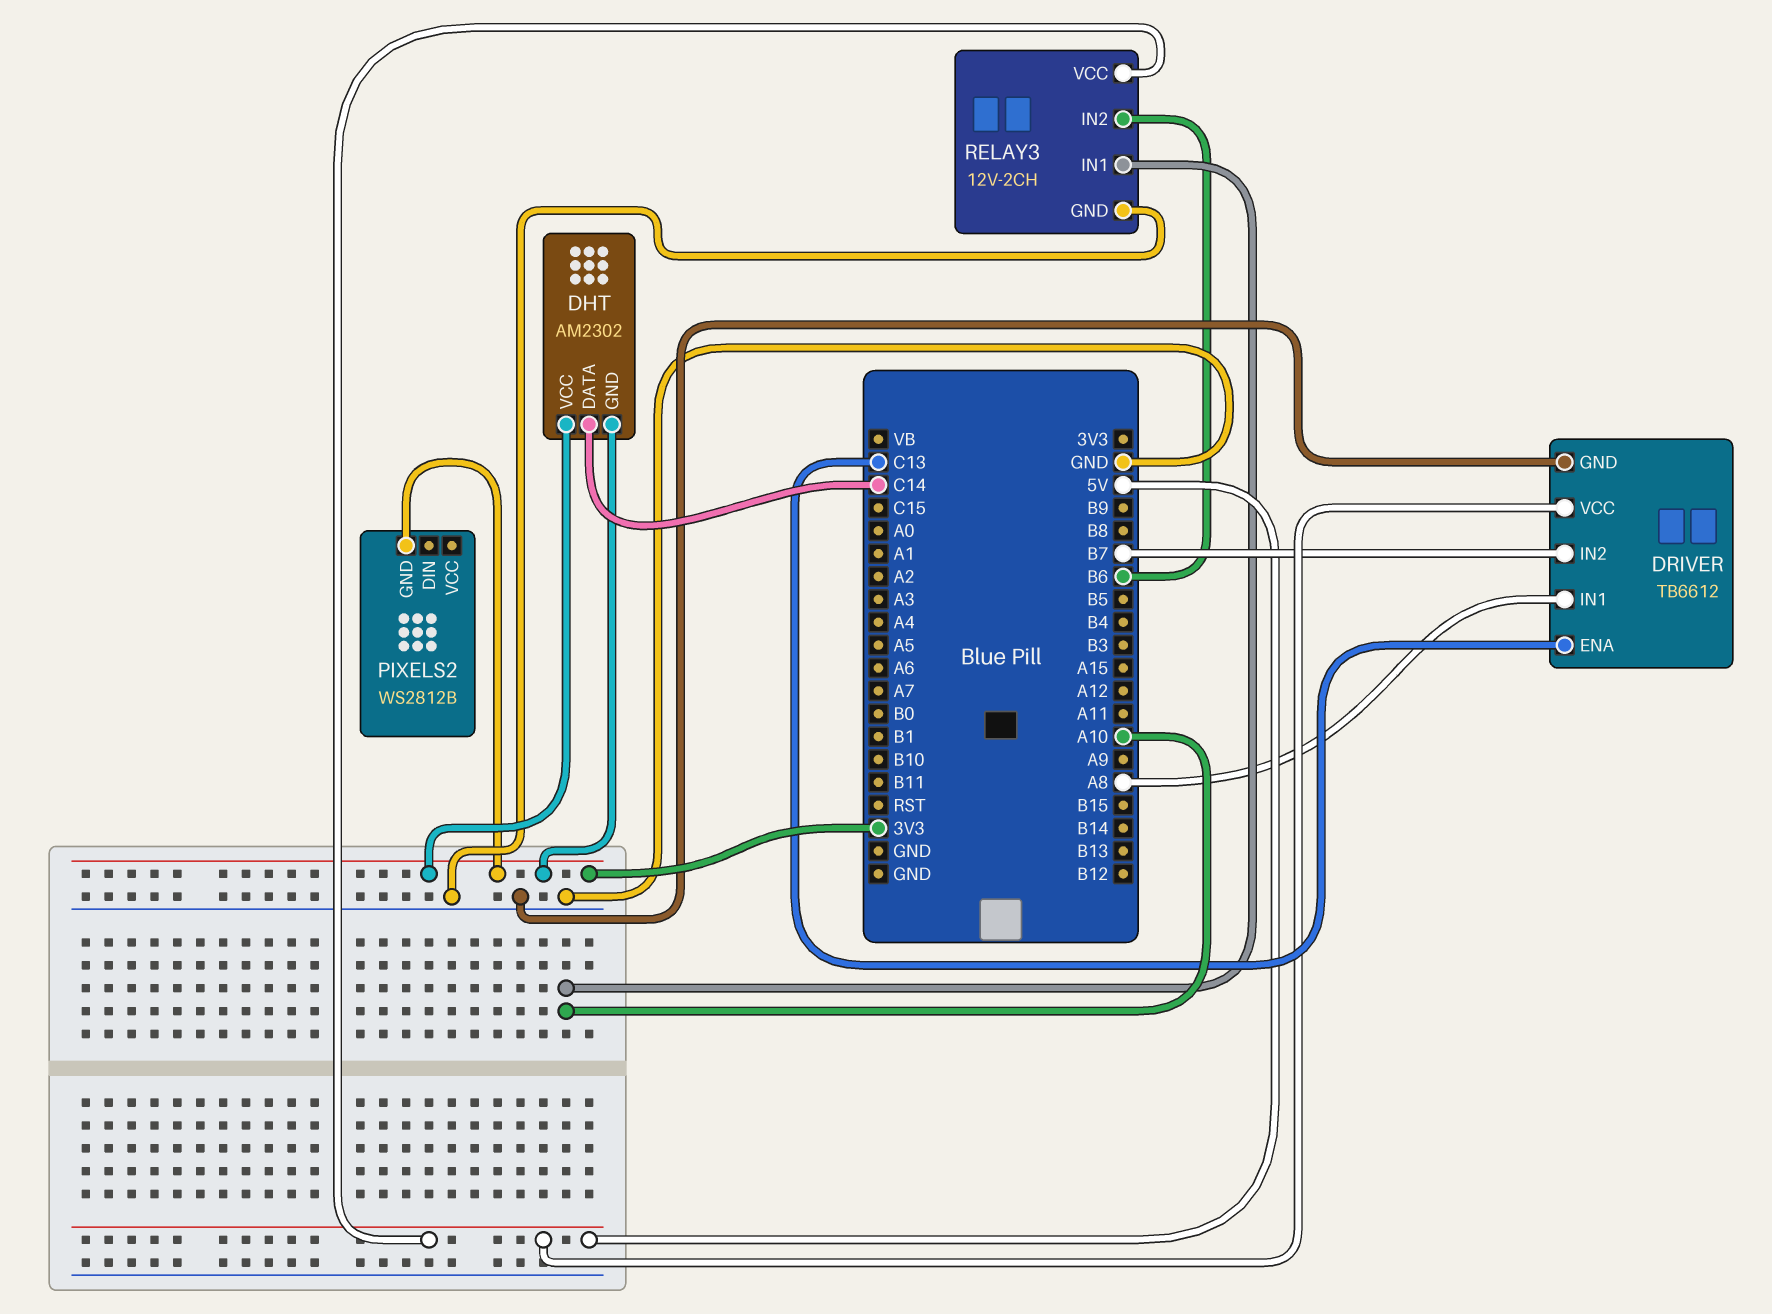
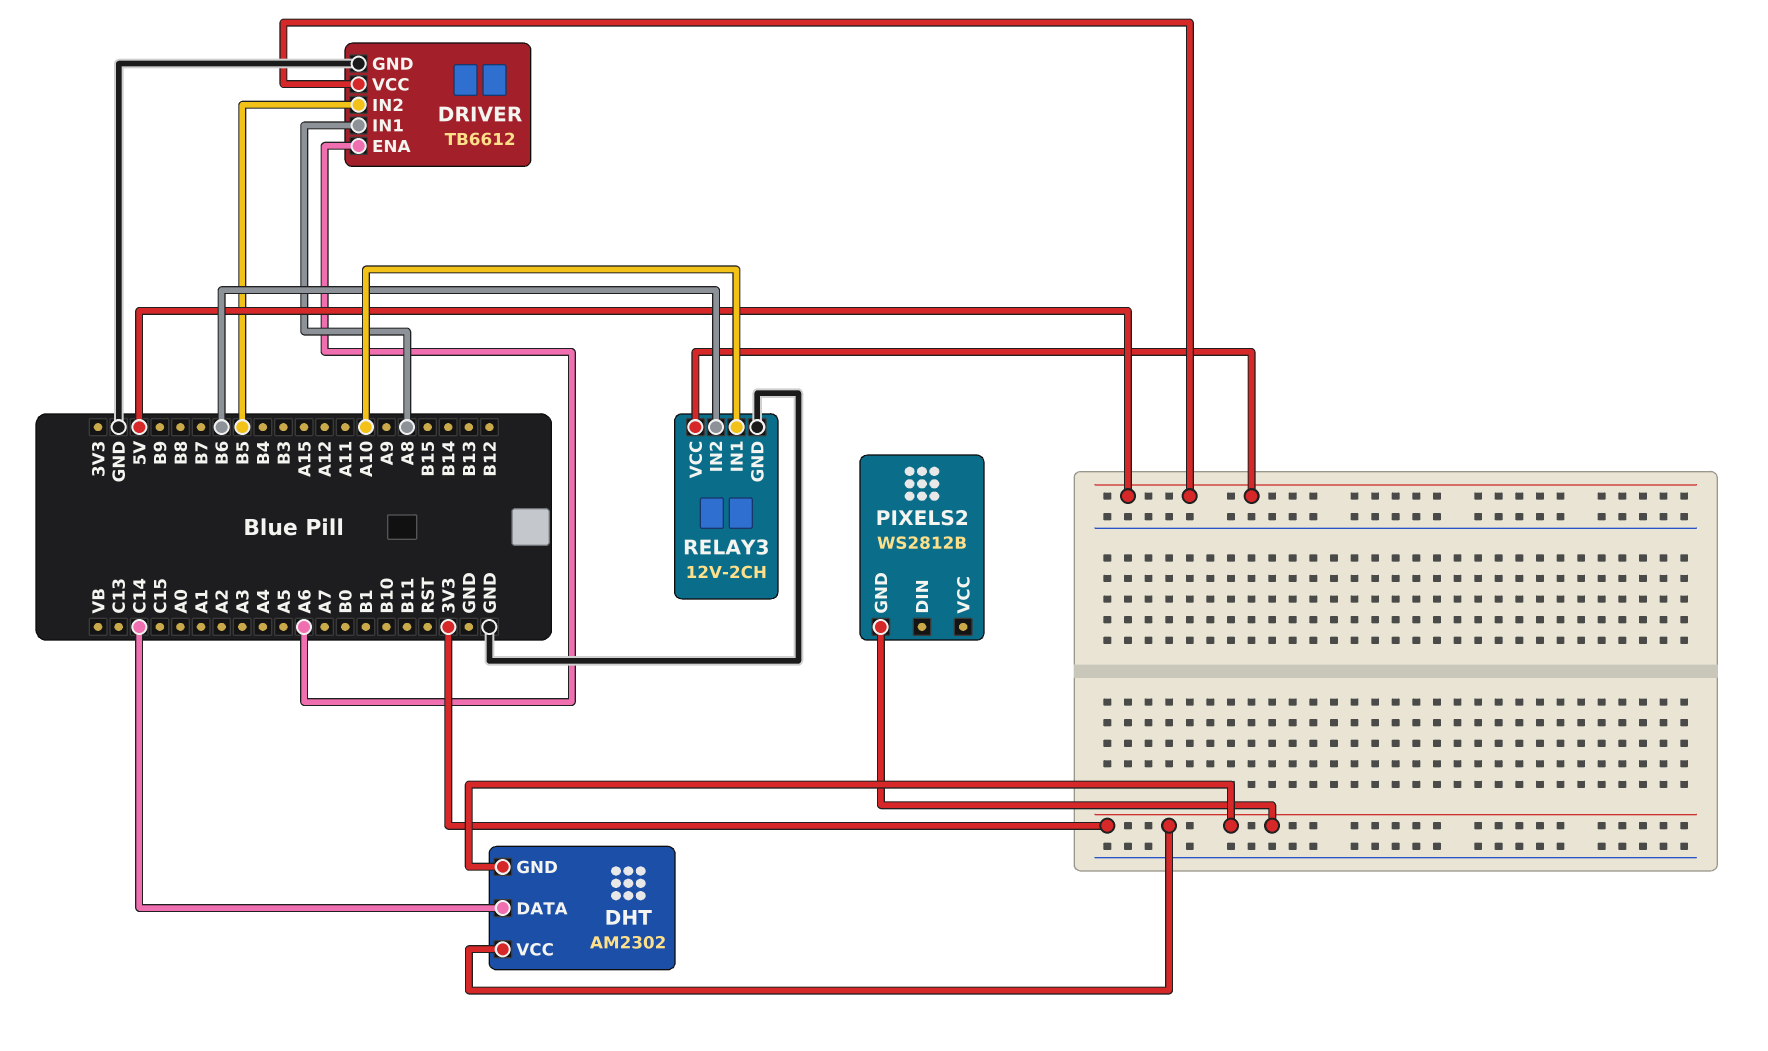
DRIVER pin ENA: C13 -> A6
DRIVER pin IN2: B7 -> B5

